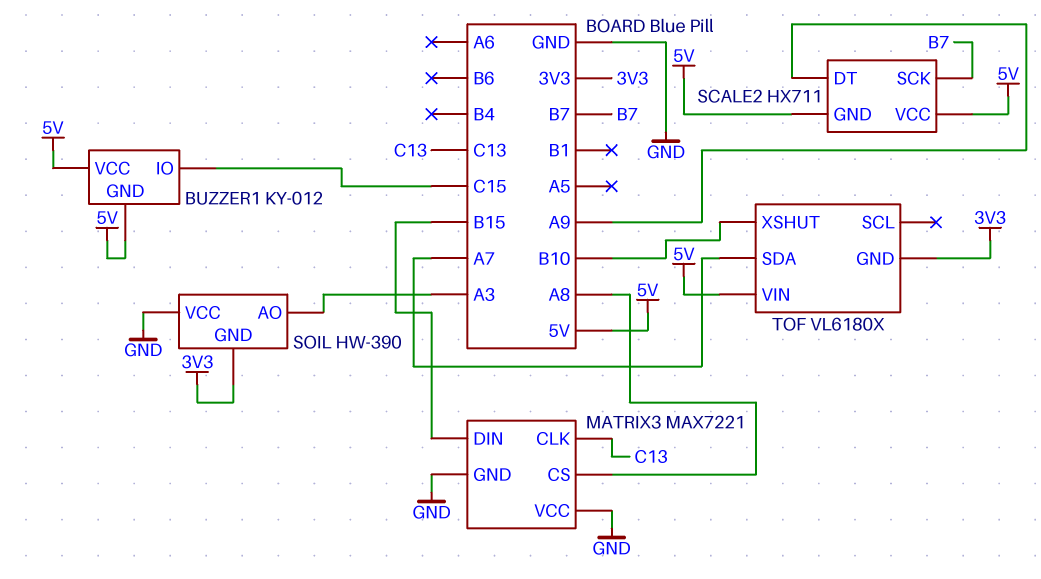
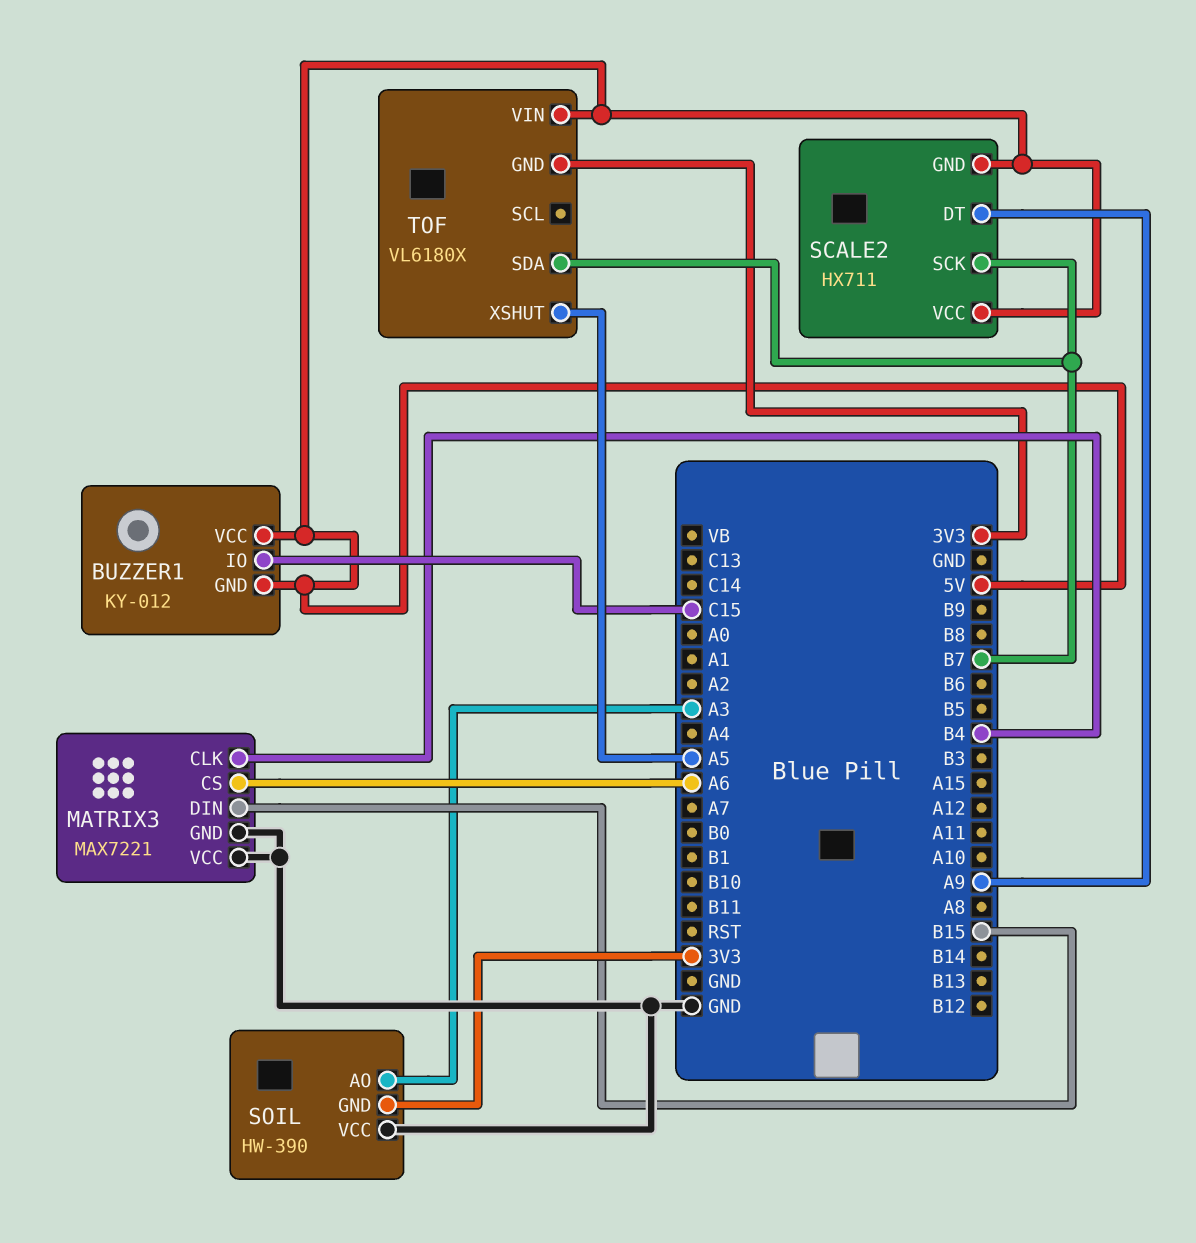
MATRIX3 pin CLK: C13 -> B4
MATRIX3 pin CS: A8 -> A6
TOF pin SDA: A7 -> B7
TOF pin XSHUT: B10 -> A5

